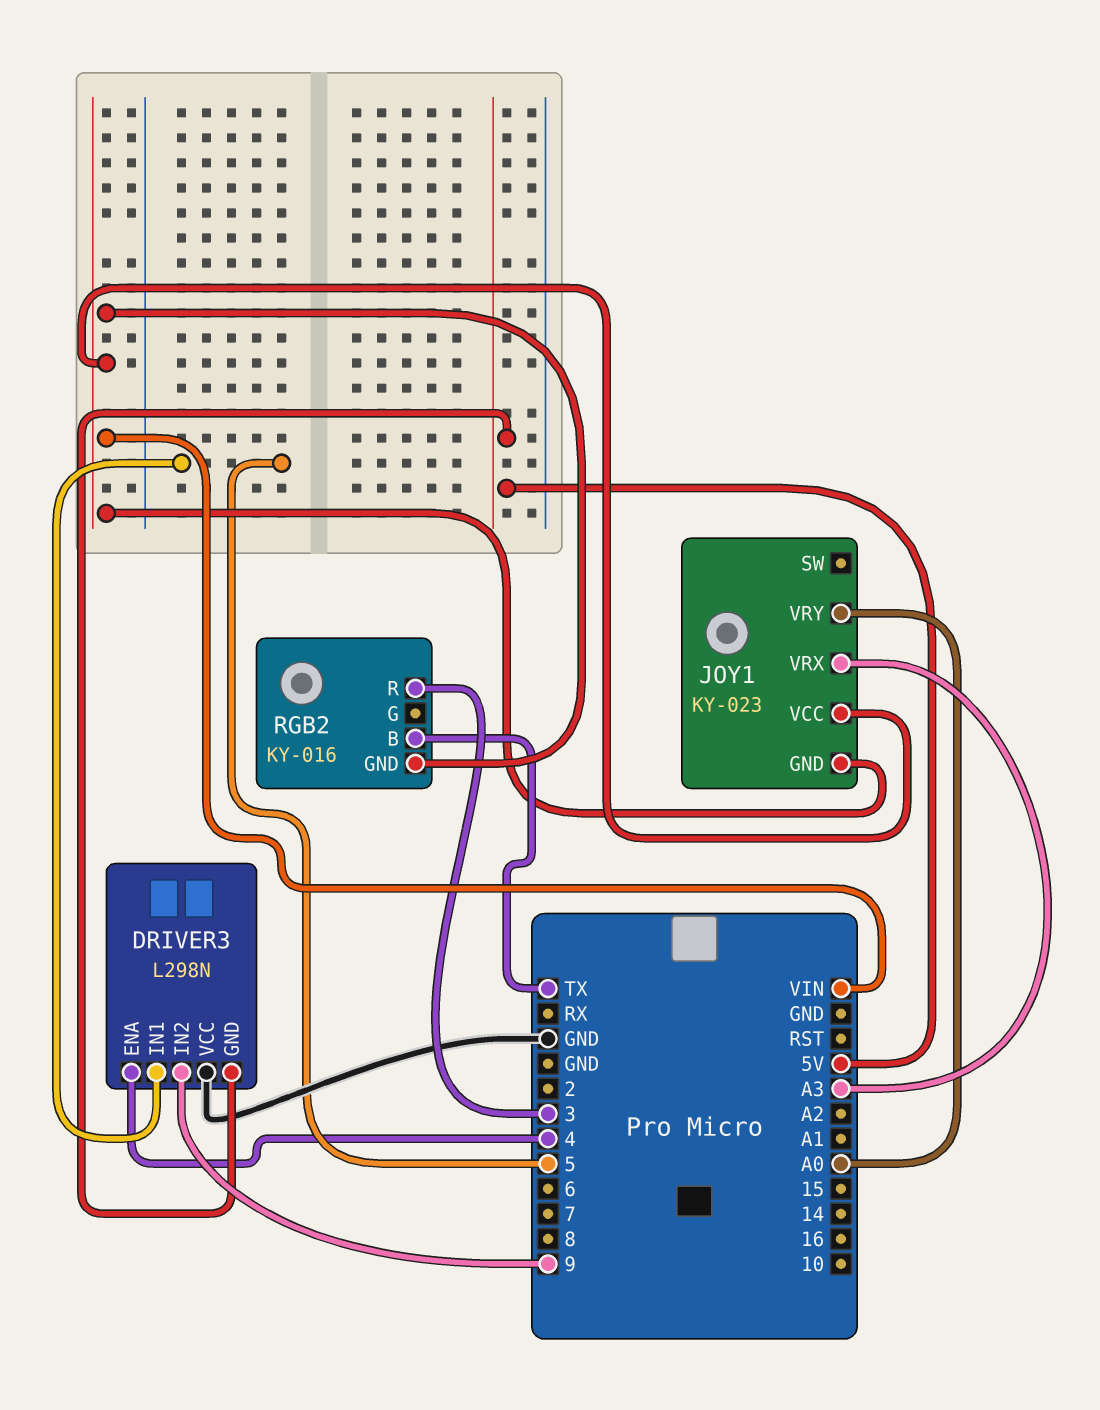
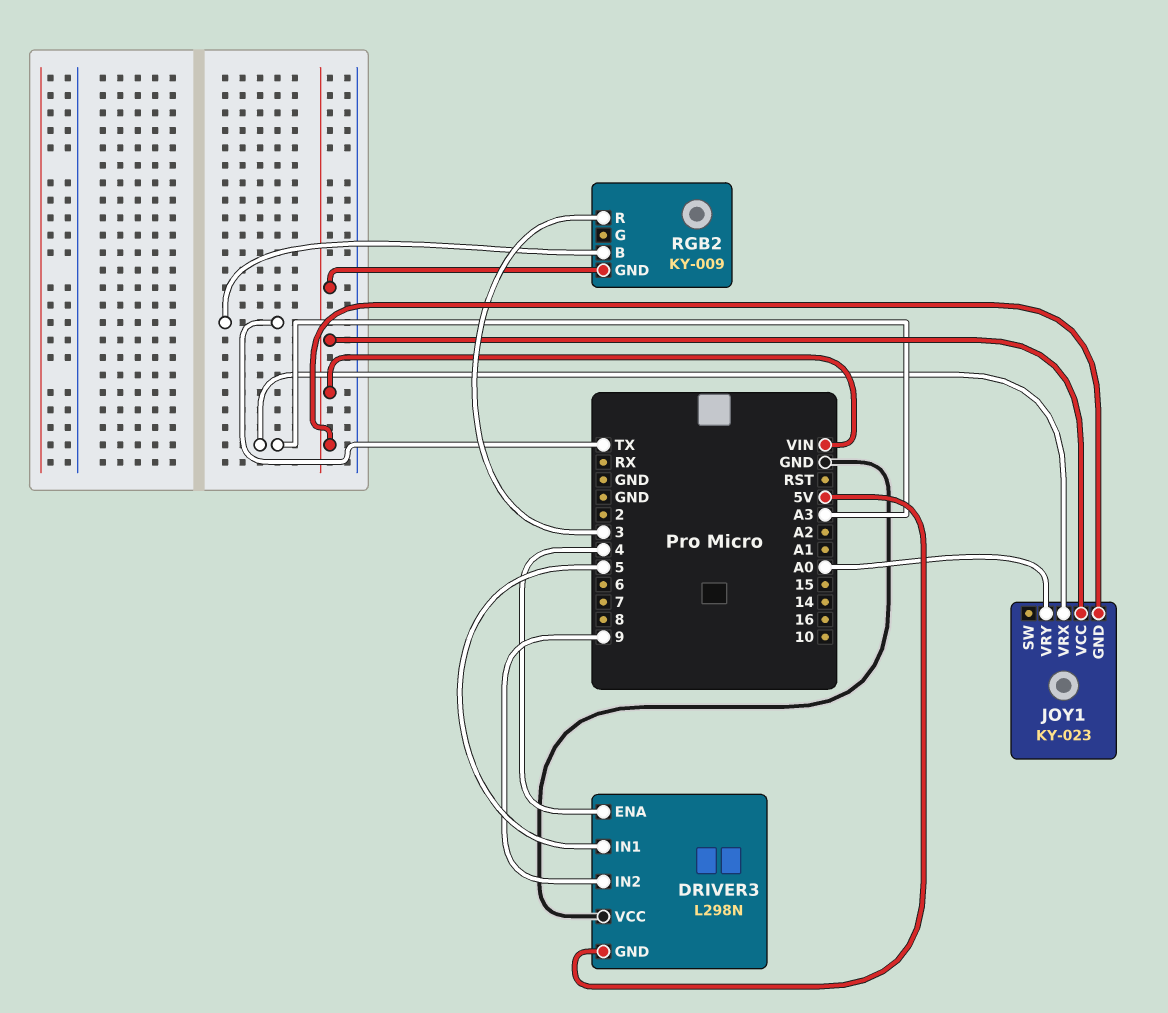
RGB2: KY-016 -> KY-009

